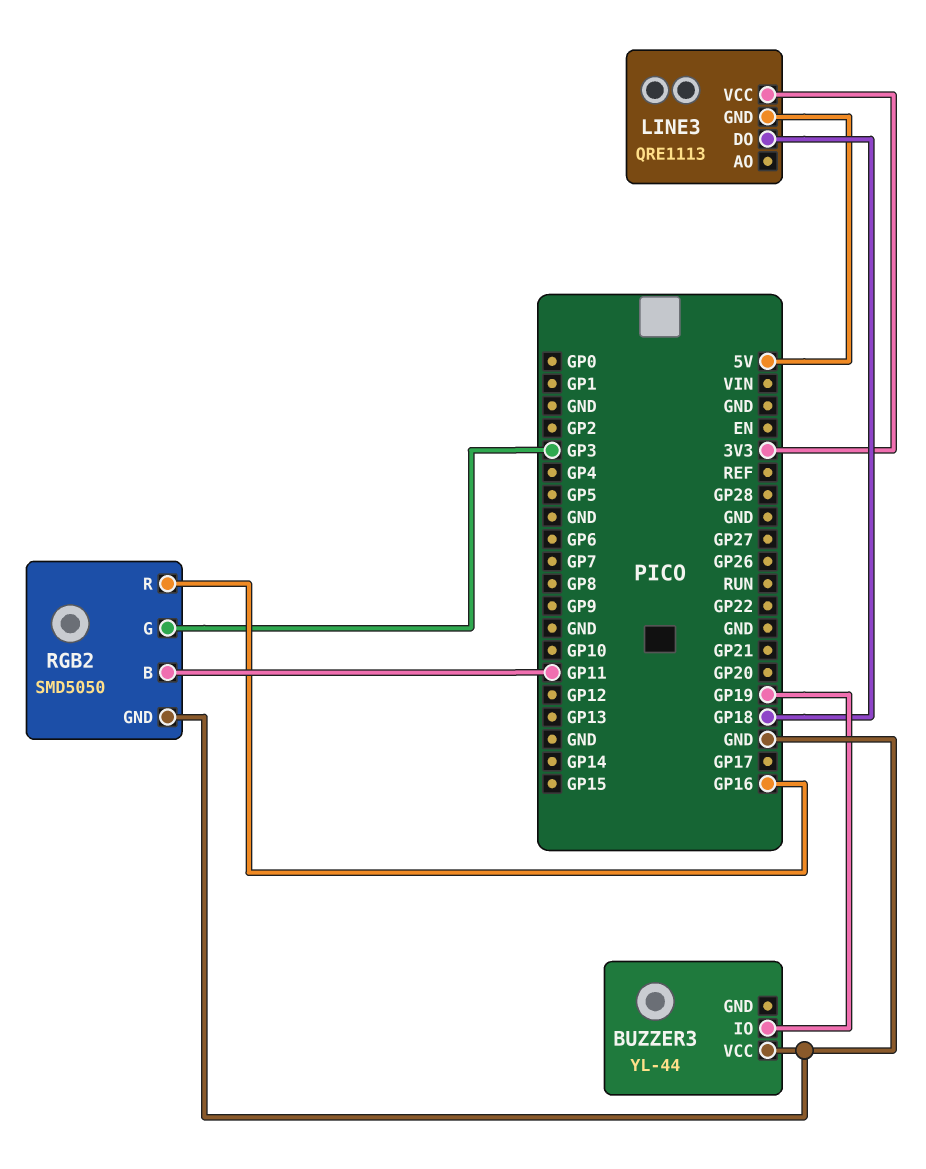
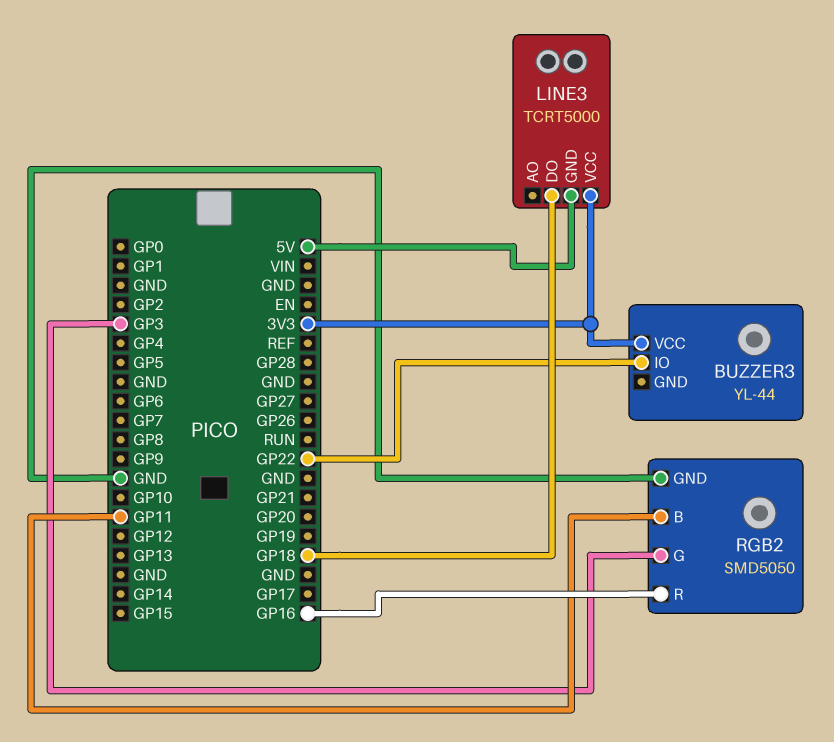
BUZZER3 pin IO: GP19 -> GP22
BUZZER3 pin VCC: GND -> 3V3
LINE3: QRE1113 -> TCRT5000

